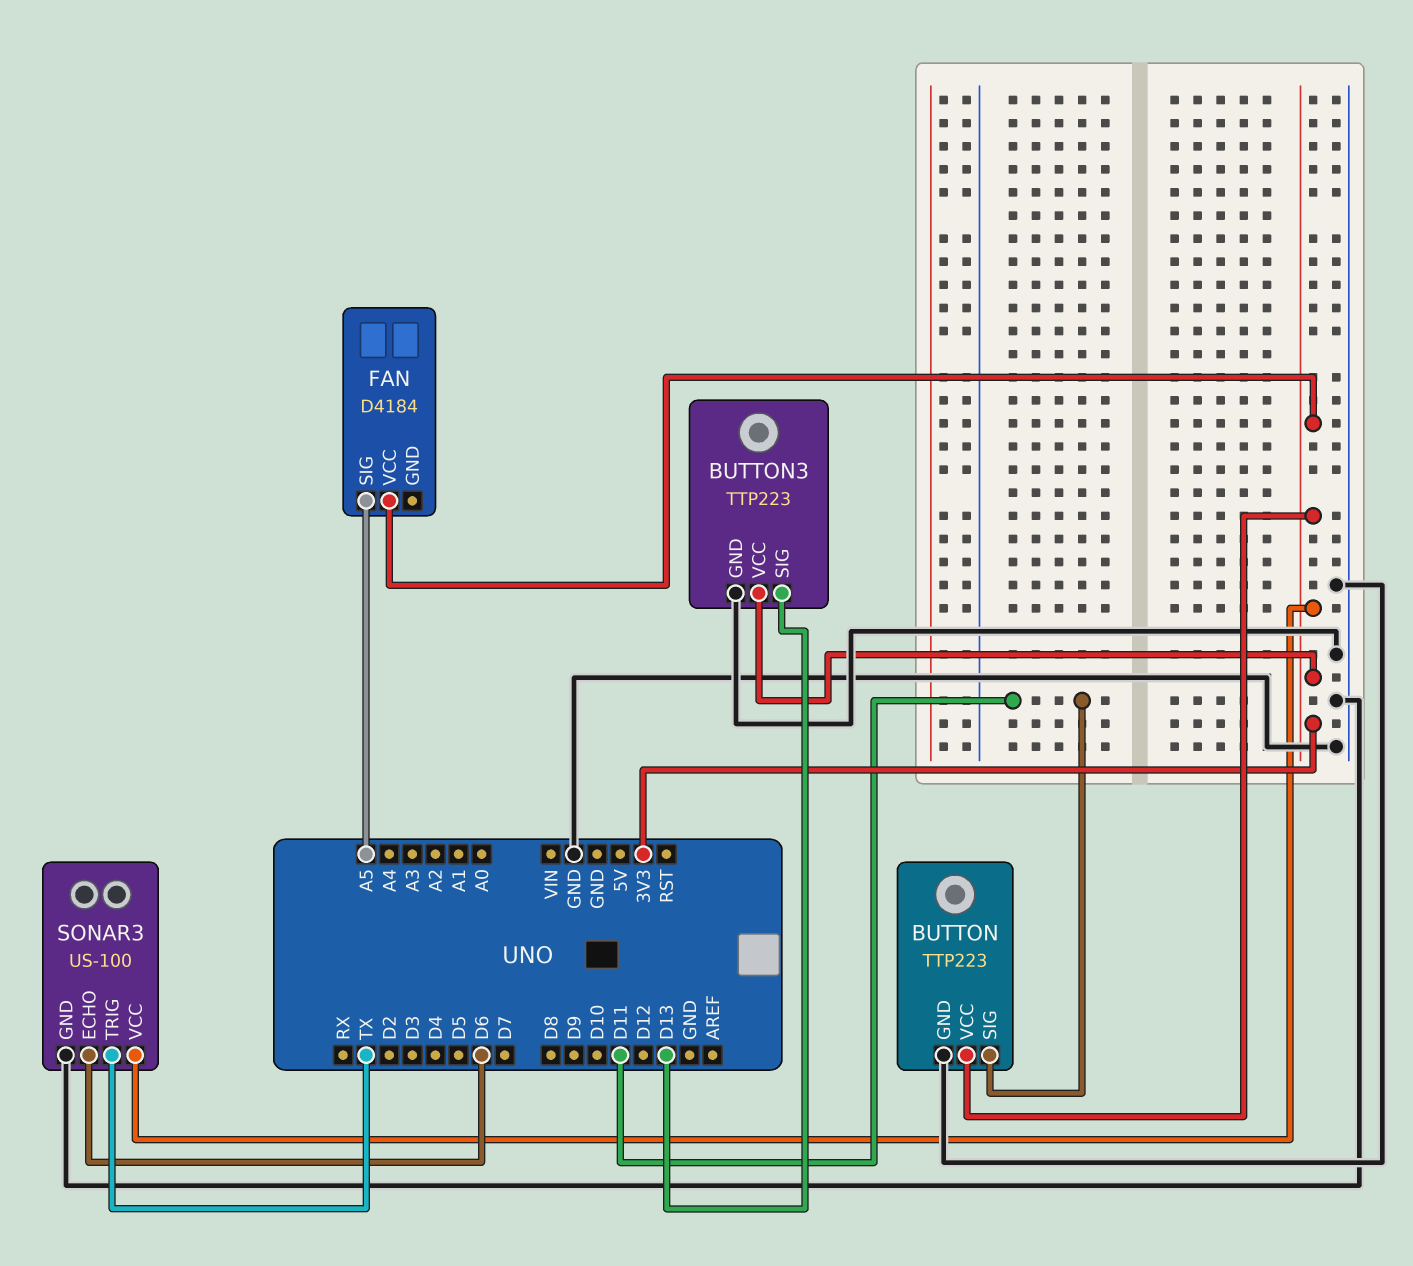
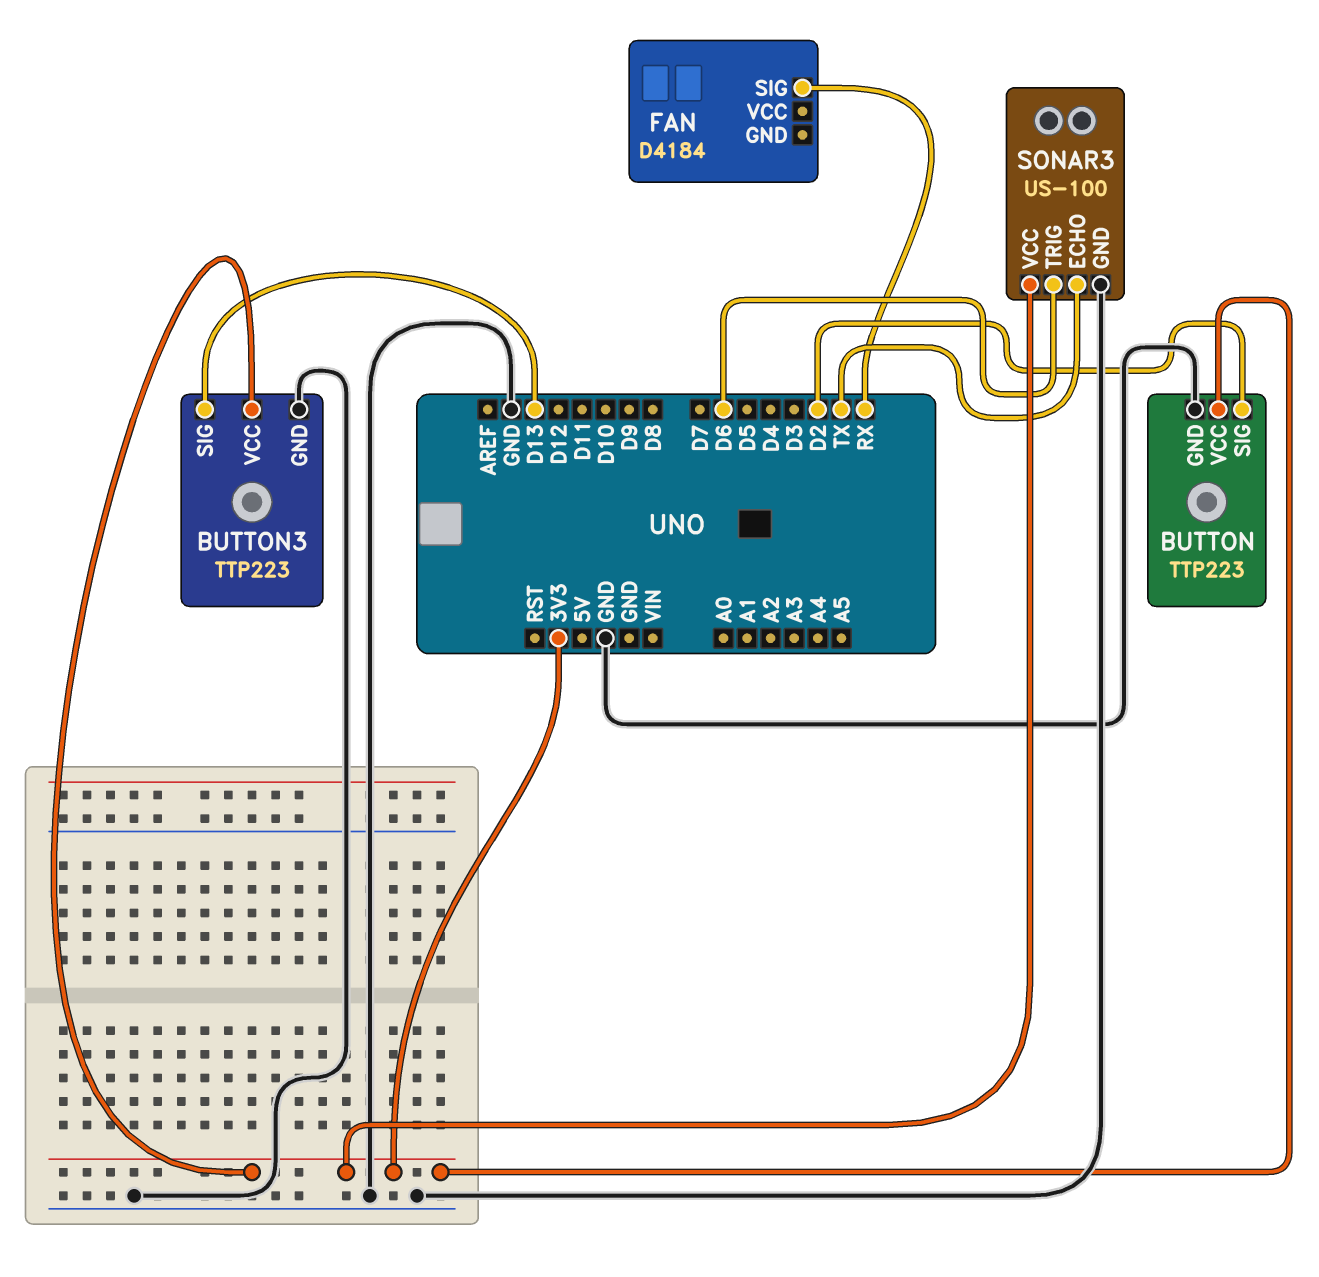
BUTTON pin SIG: D11 -> D2
FAN pin SIG: A5 -> RX
FAN pin VCC: 3V3 -> none
SONAR3 pin ECHO: D6 -> TX
SONAR3 pin TRIG: TX -> D6

